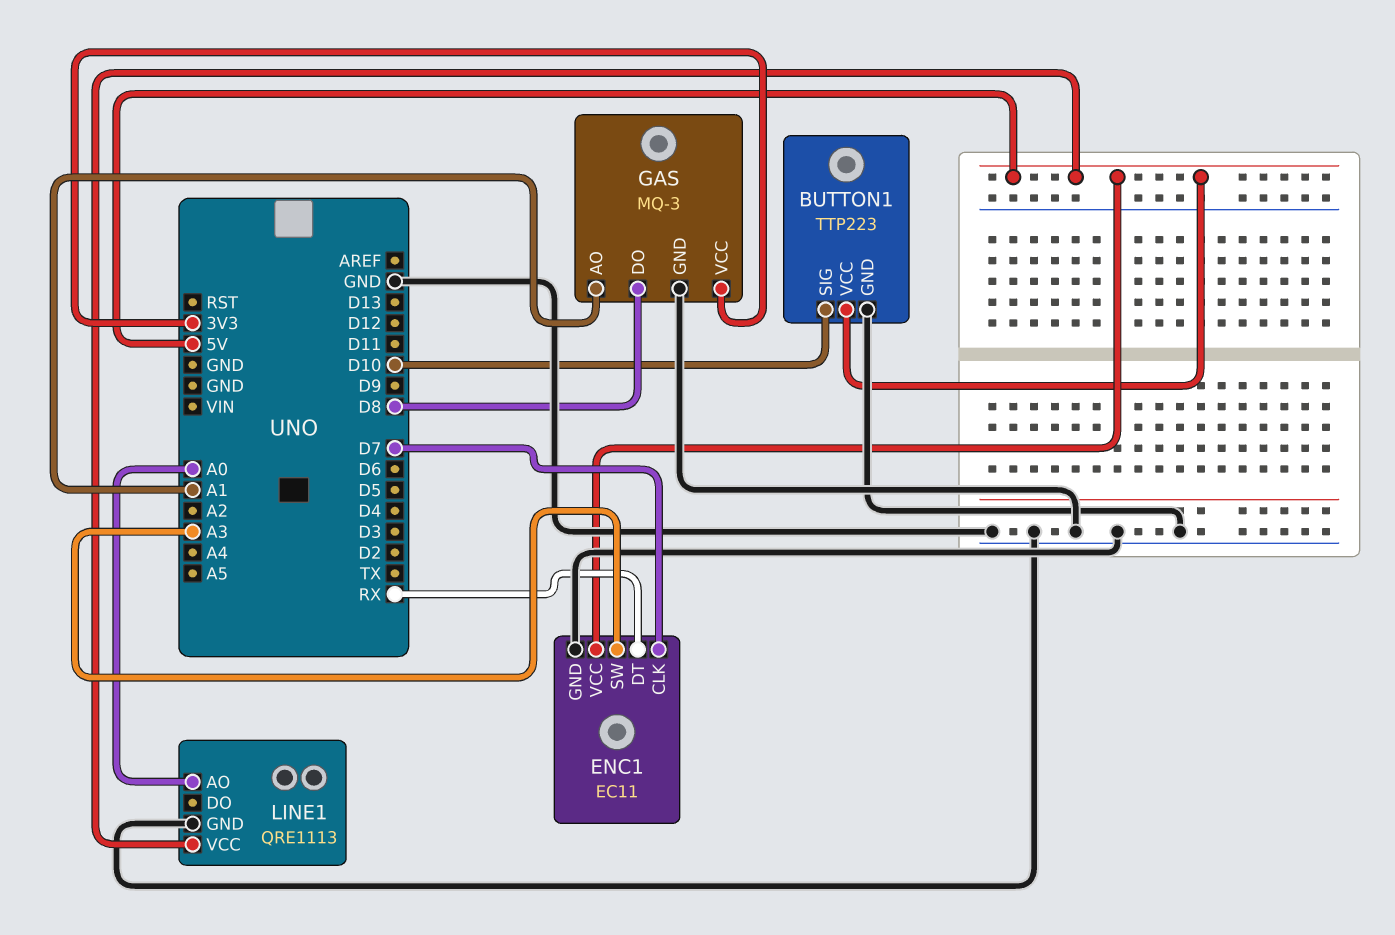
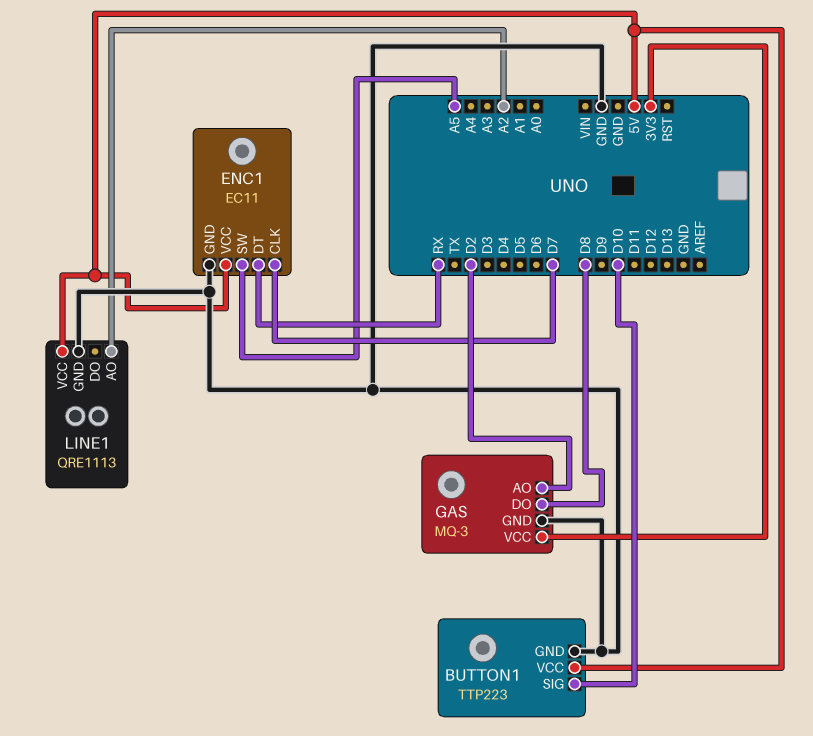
ENC1 pin SW: A3 -> A5
GAS pin AO: A1 -> D2
LINE1 pin AO: A0 -> A2

